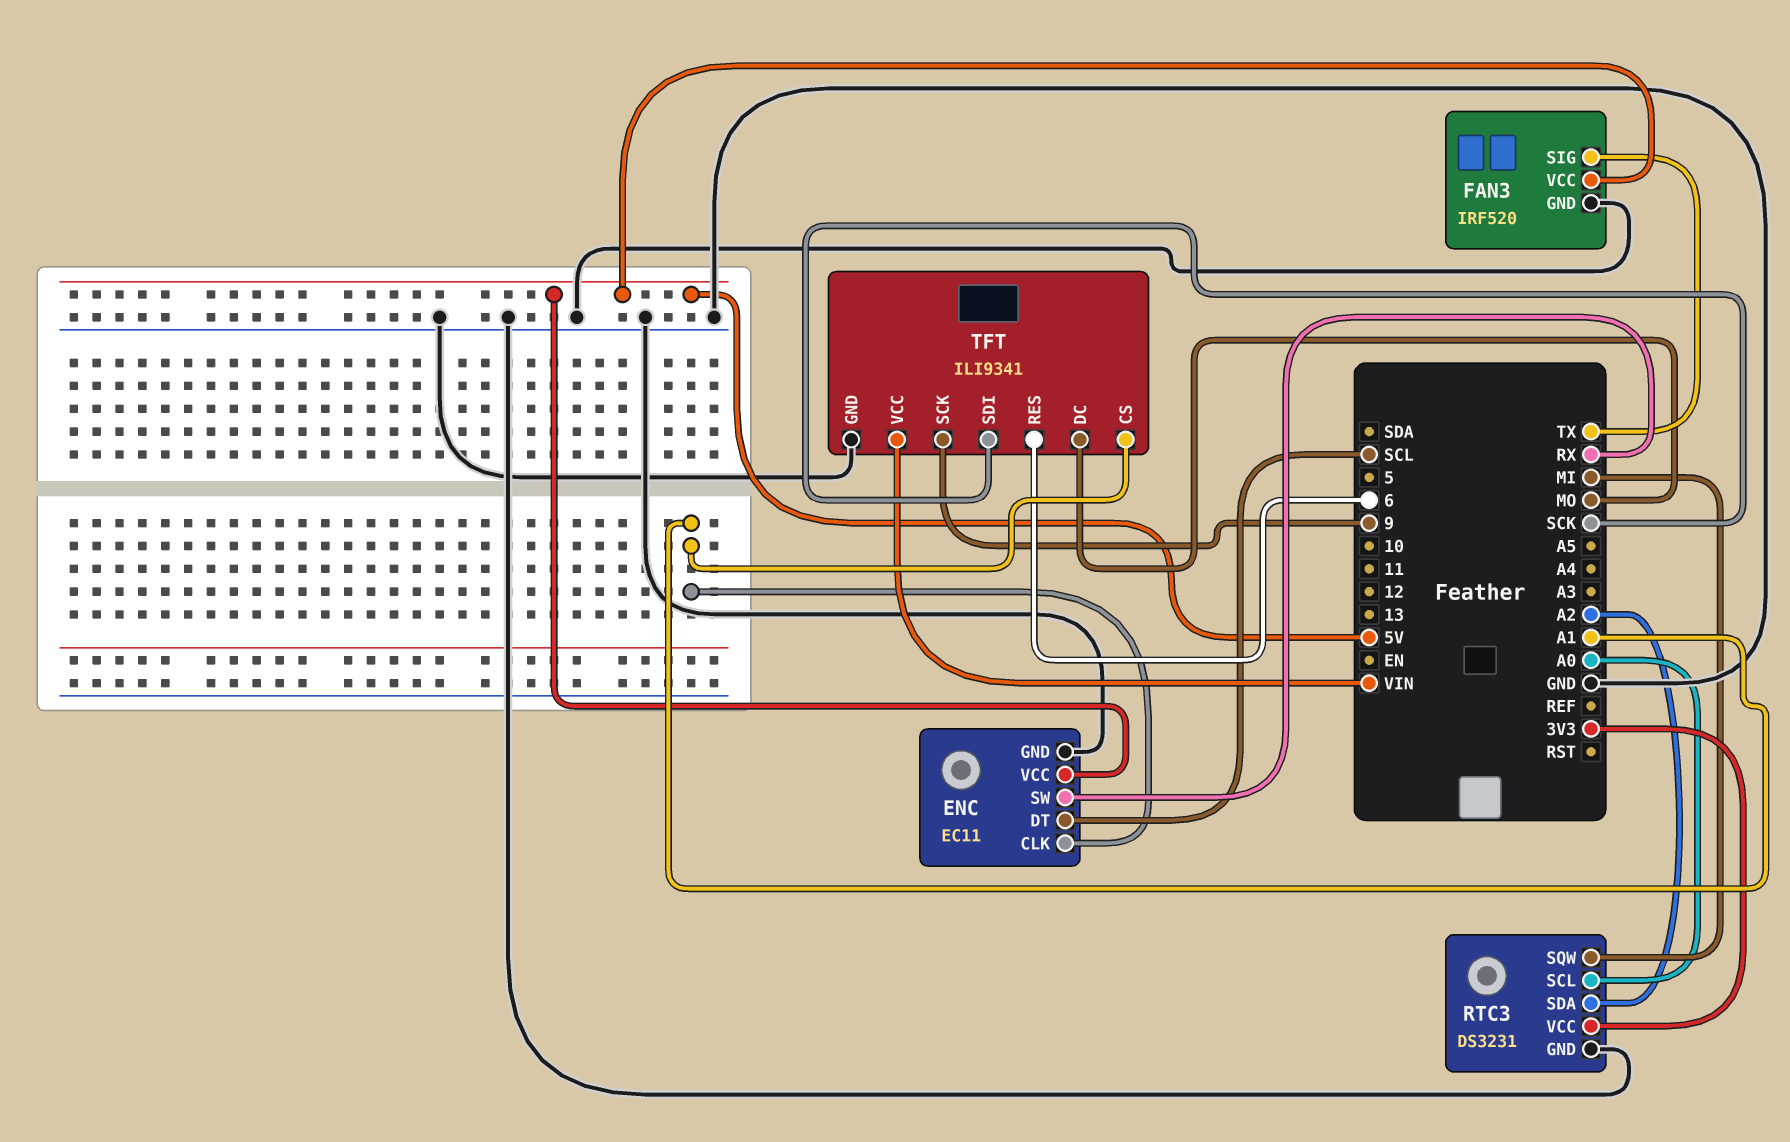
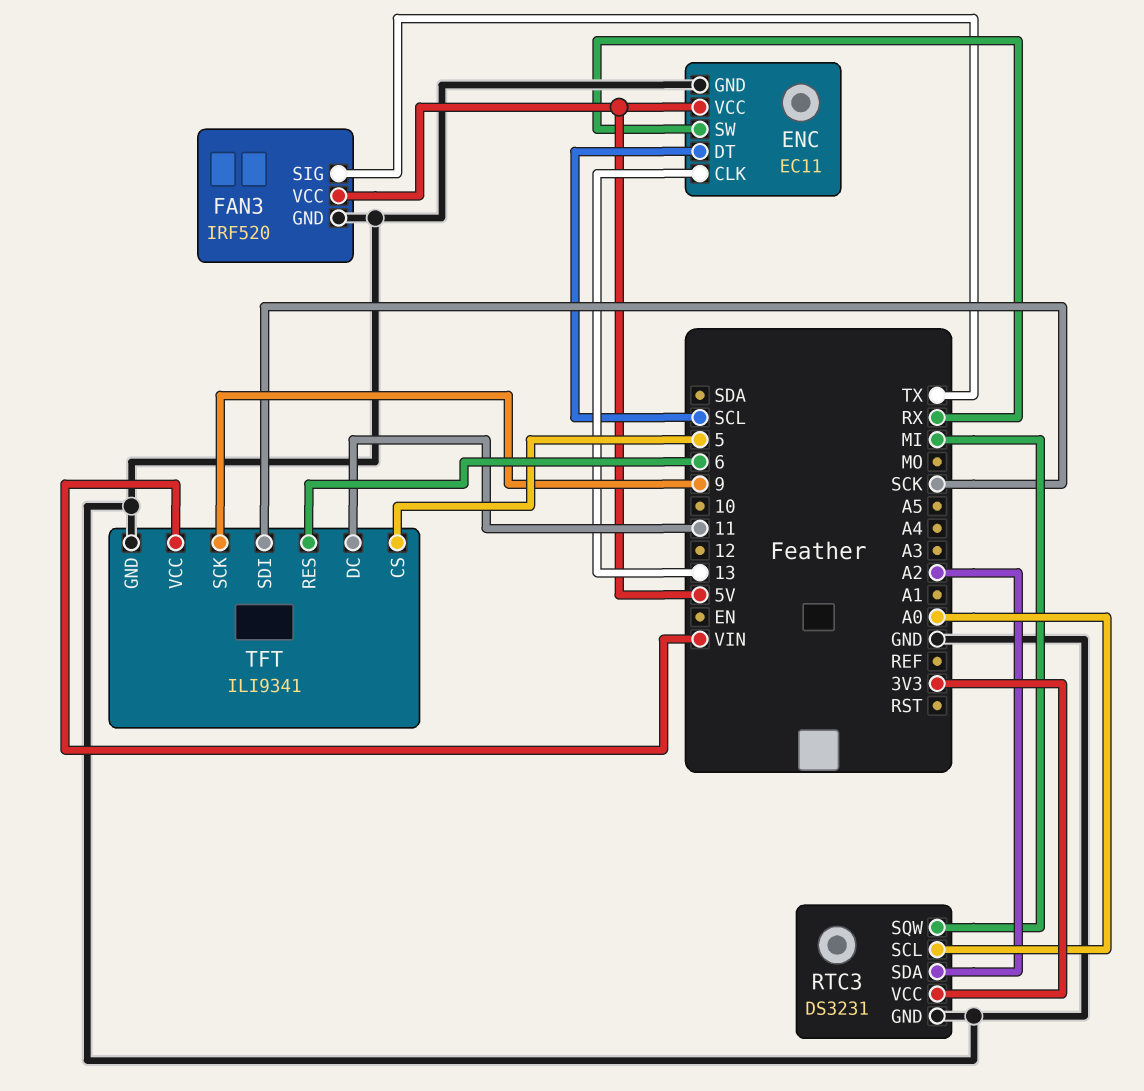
ENC pin CLK: A1 -> 13
TFT pin CS: A1 -> 5
TFT pin DC: MO -> 11

